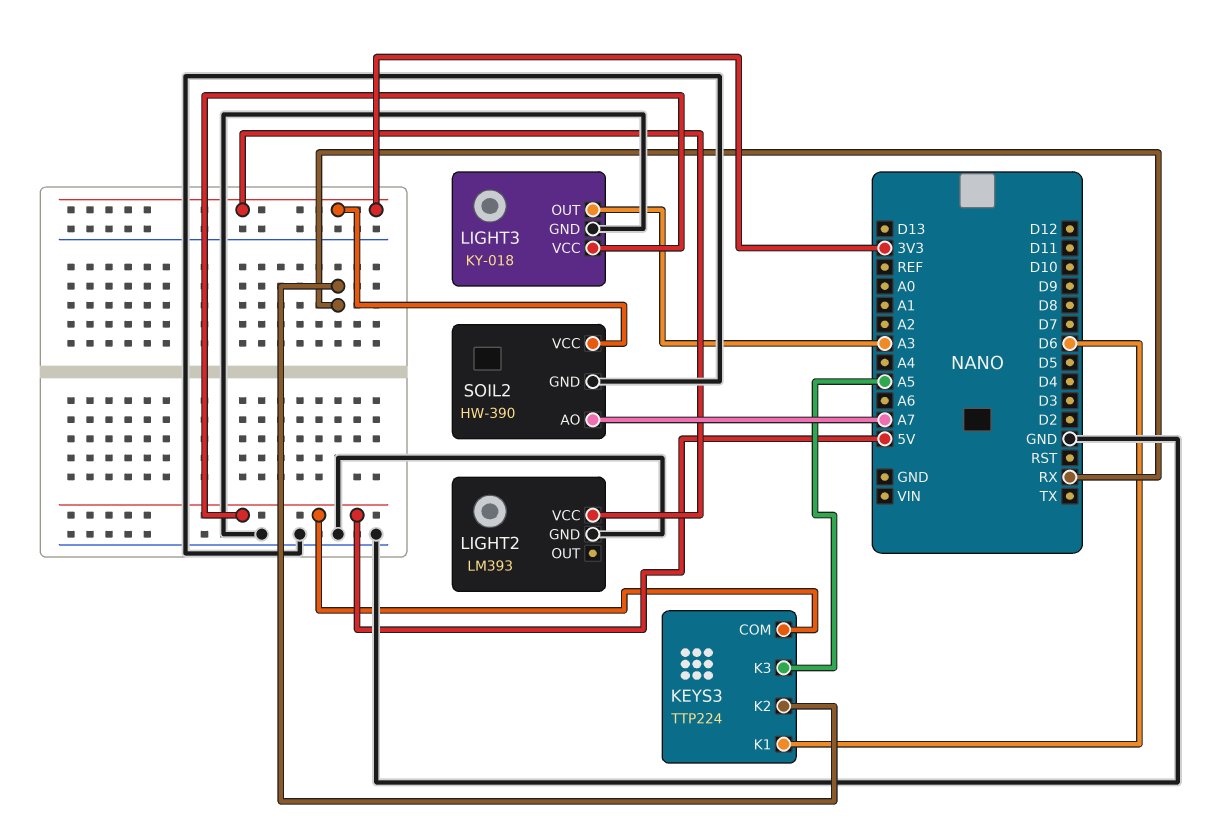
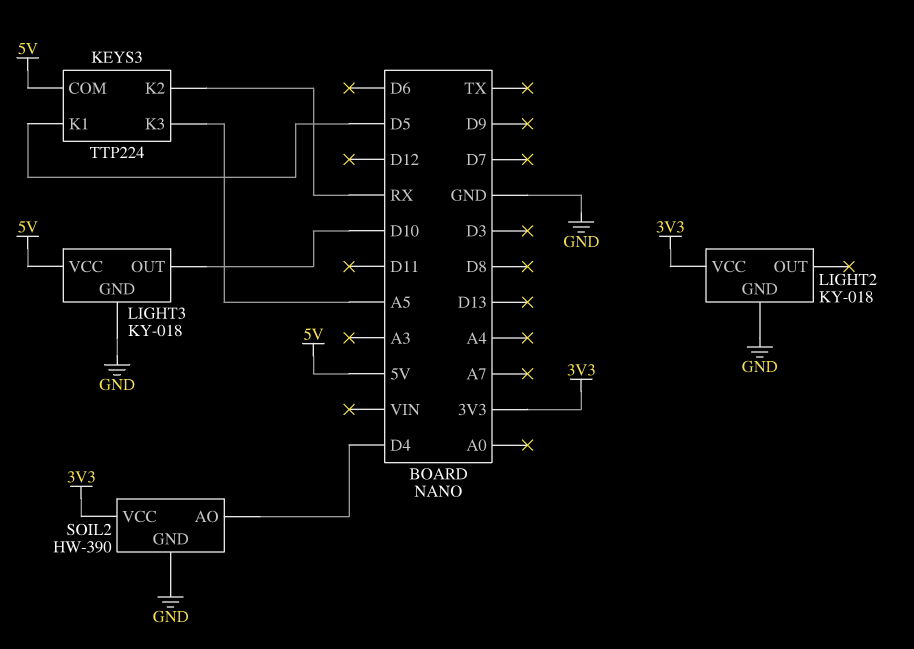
KEYS3 pin K1: D6 -> D5
LIGHT2: LM393 -> KY-018
LIGHT3 pin OUT: A3 -> D10
SOIL2 pin AO: A7 -> D4

